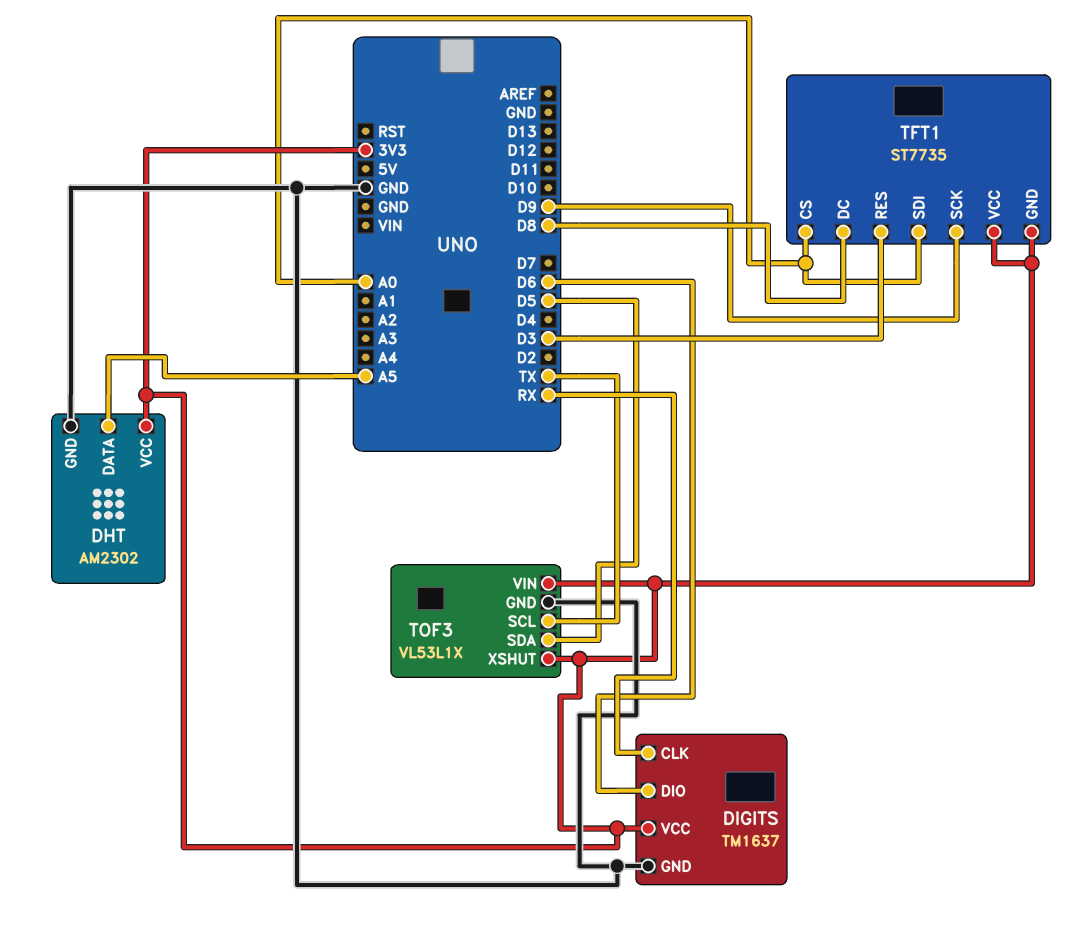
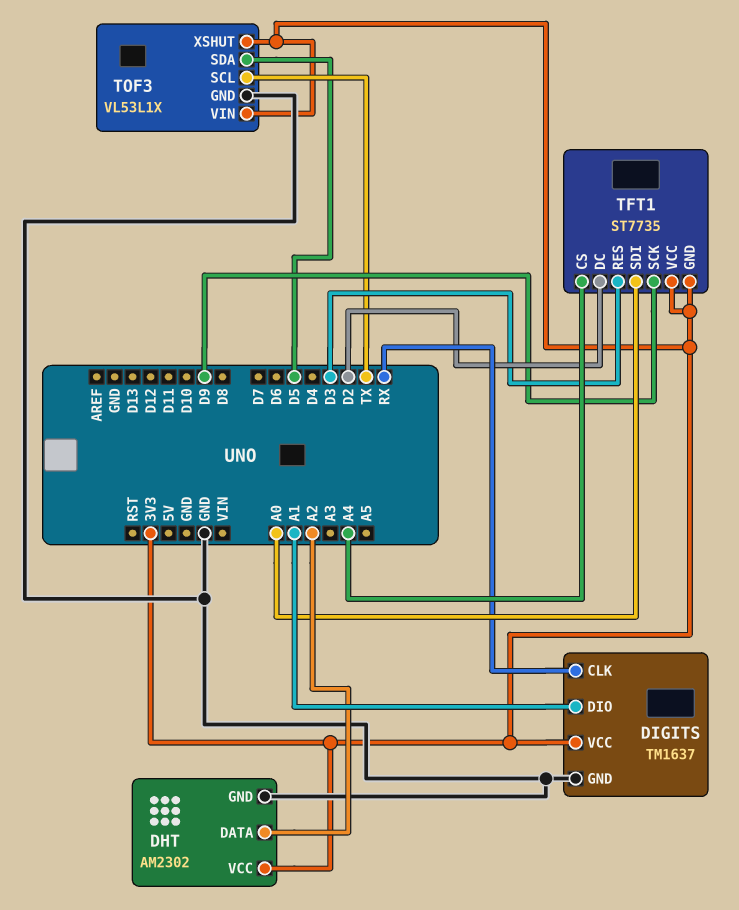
DHT pin DATA: A5 -> A2
DIGITS pin DIO: D6 -> A1
TFT1 pin CS: A0 -> A4
TFT1 pin DC: D8 -> D2

